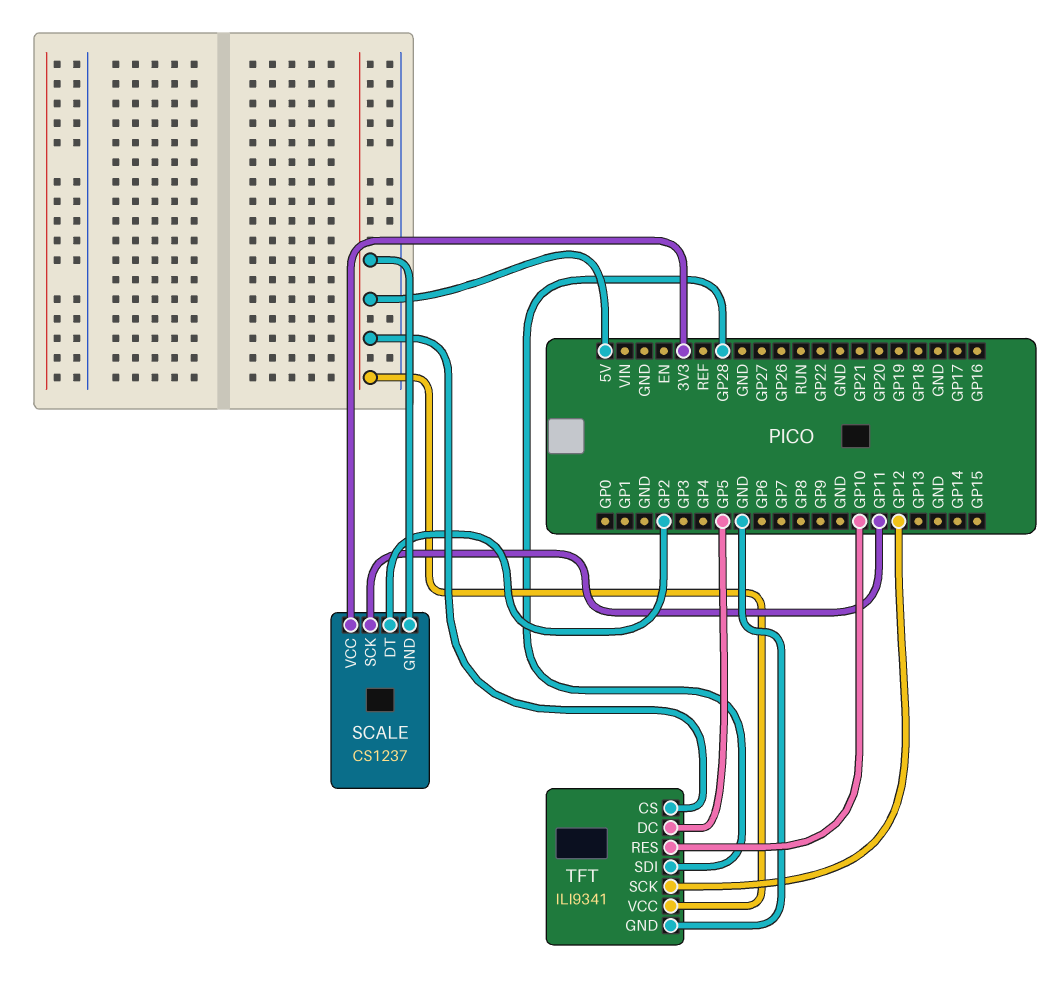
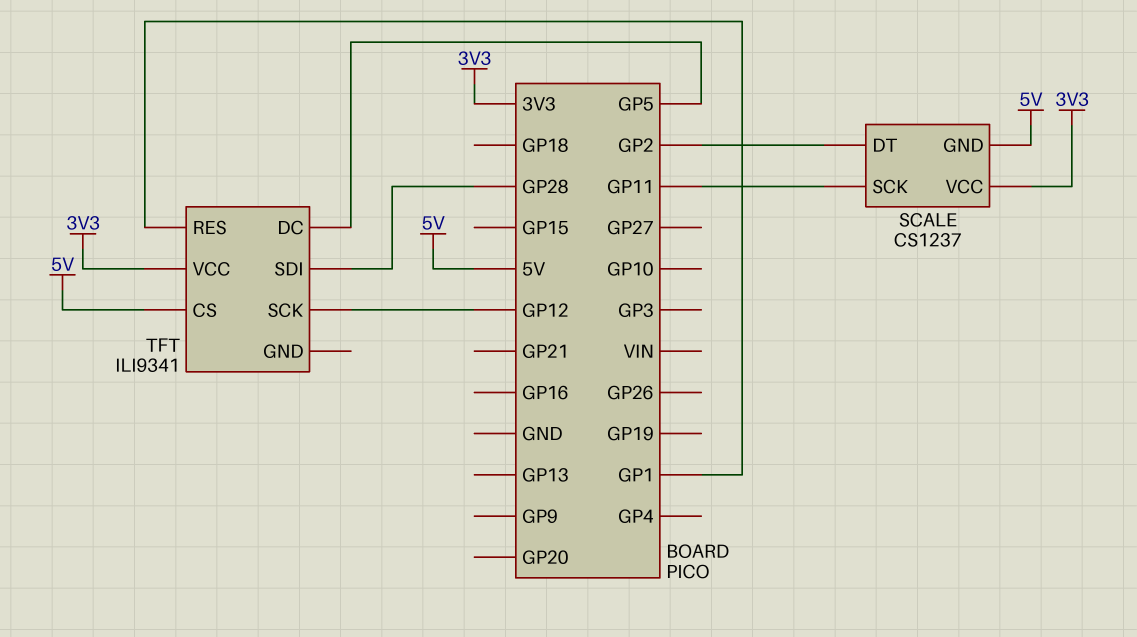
TFT pin GND: GND -> none
TFT pin RES: GP10 -> GP1
TFT pin VCC: 5V -> 3V3

